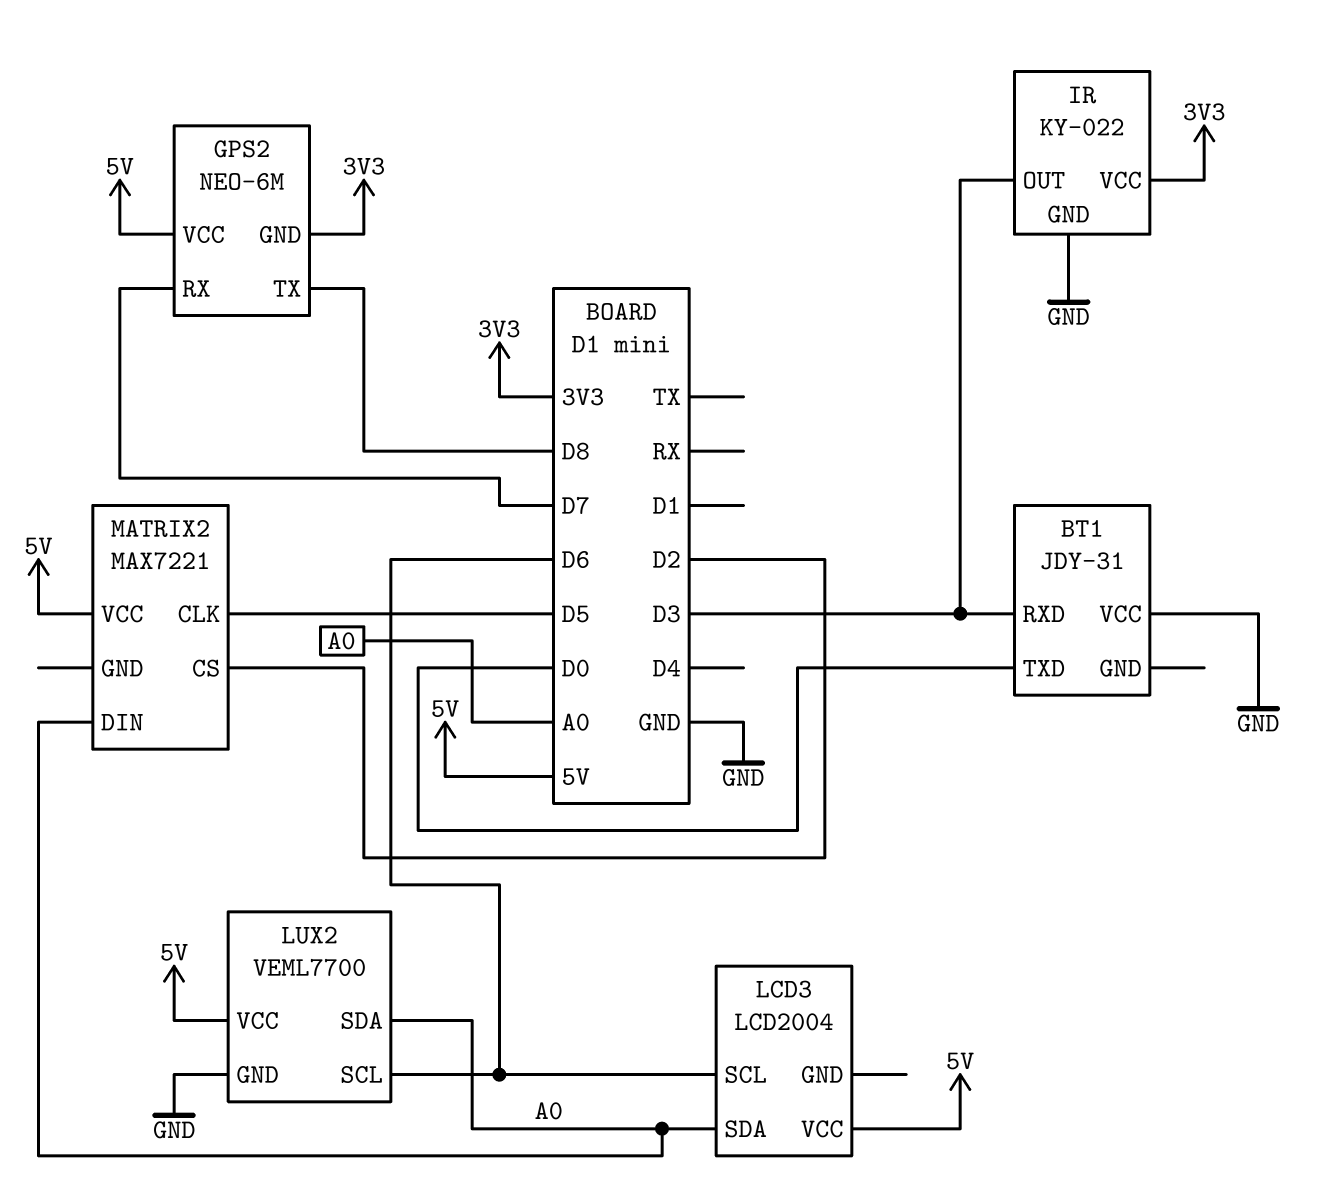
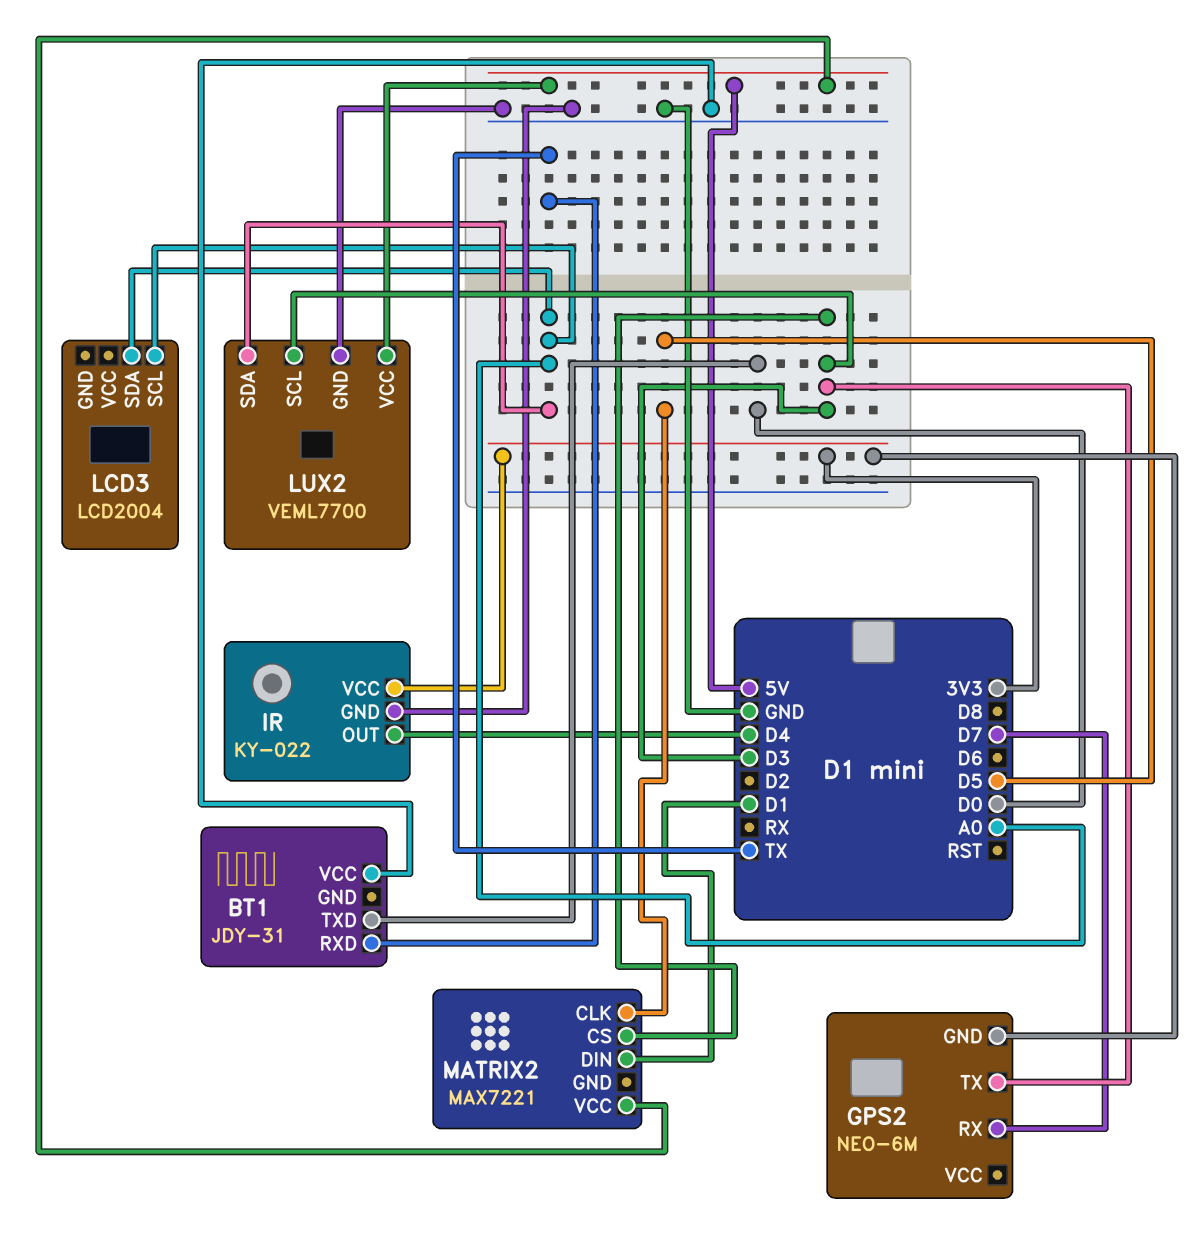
BT1 pin RXD: D3 -> TX
GPS2 pin TX: D8 -> D3
GPS2 pin VCC: 5V -> none
IR pin OUT: D3 -> D4
LCD3 pin SCL: D6 -> A0
LCD3 pin VCC: 5V -> none
LUX2 pin SCL: D6 -> D3
MATRIX2 pin CS: D2 -> D3
MATRIX2 pin DIN: A0 -> D1

